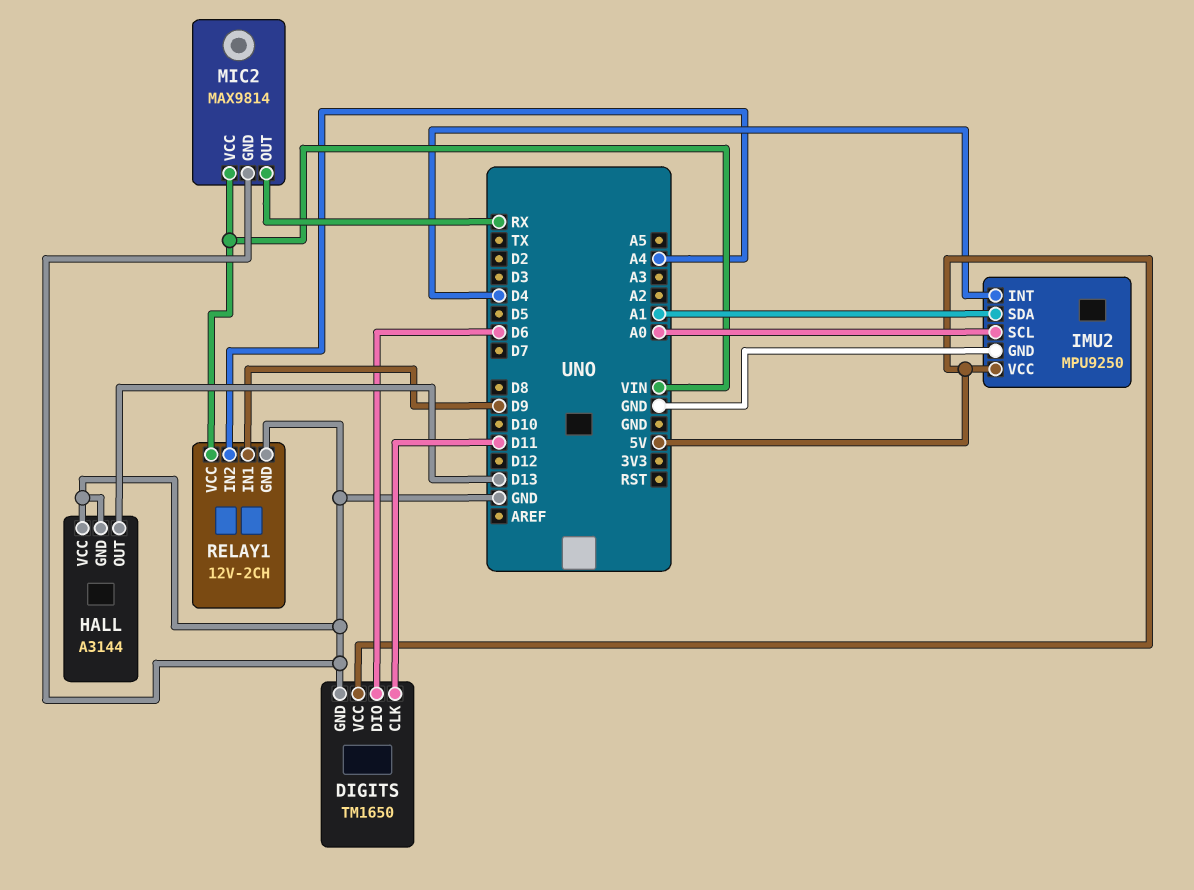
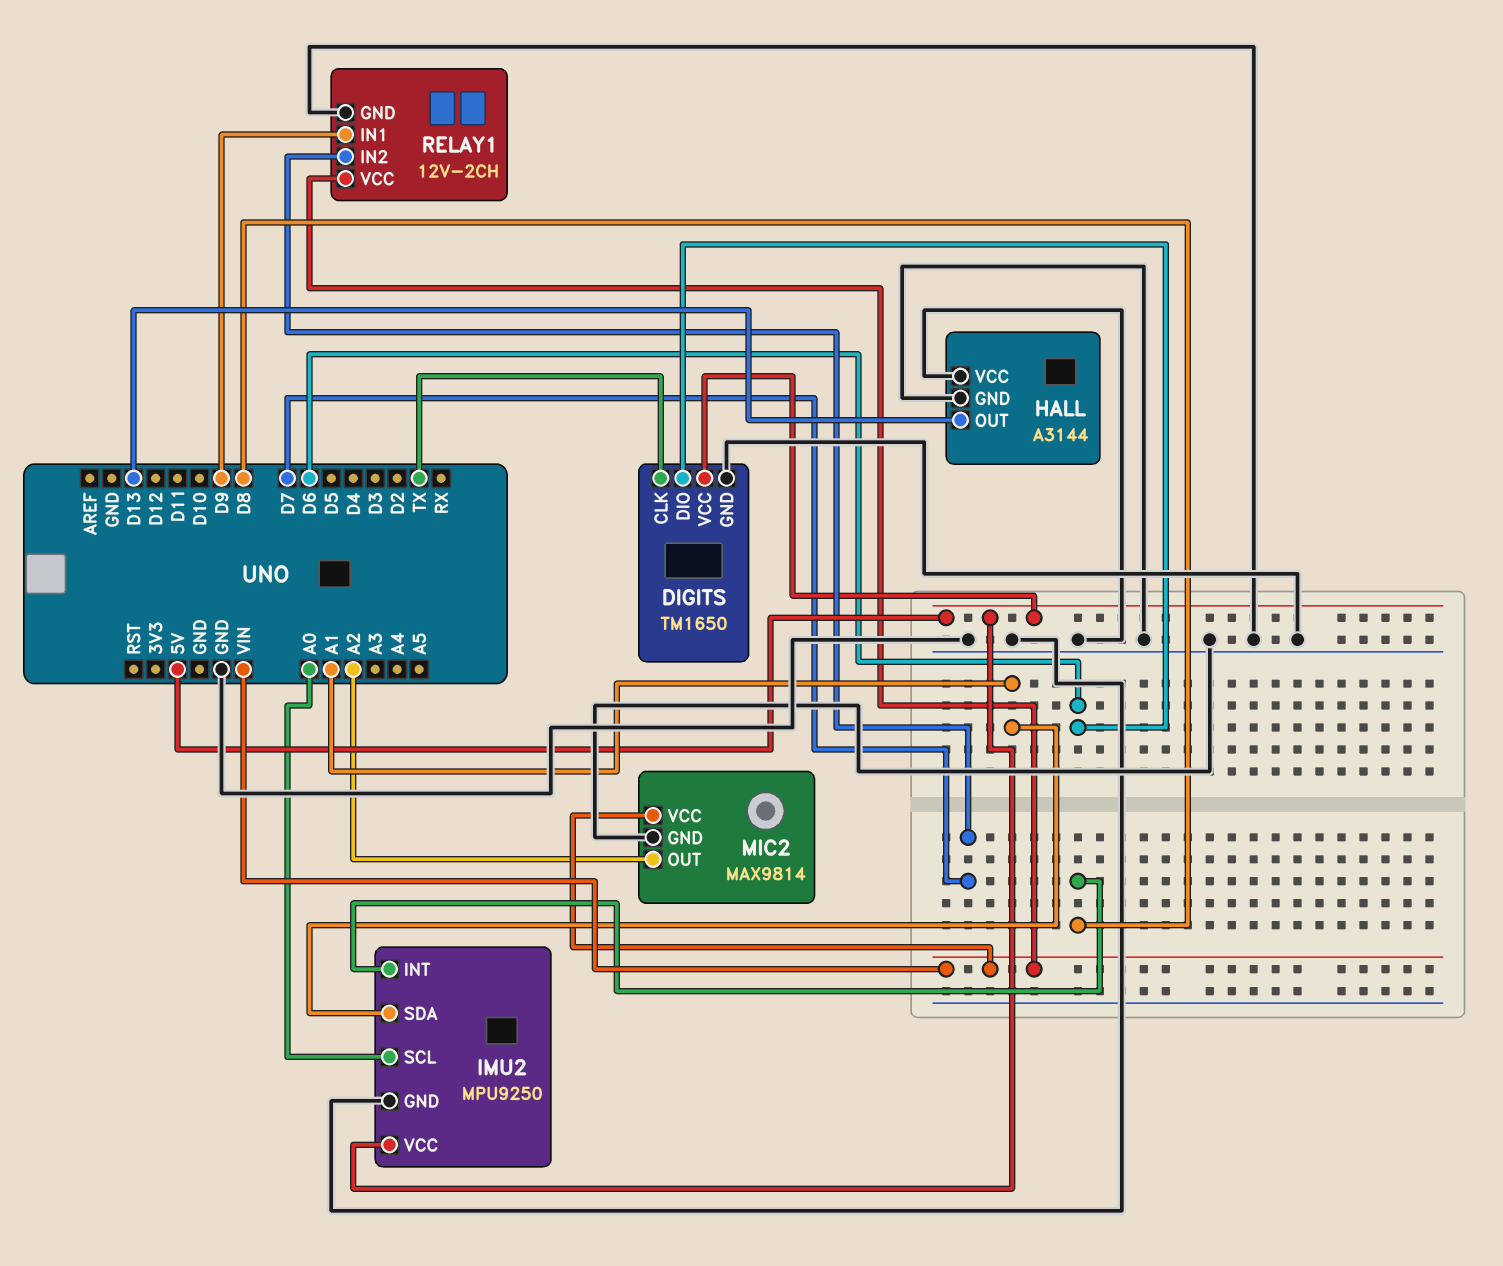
DIGITS pin CLK: D11 -> TX
IMU2 pin INT: D4 -> D8
MIC2 pin OUT: RX -> A2
RELAY1 pin IN2: A4 -> D7

